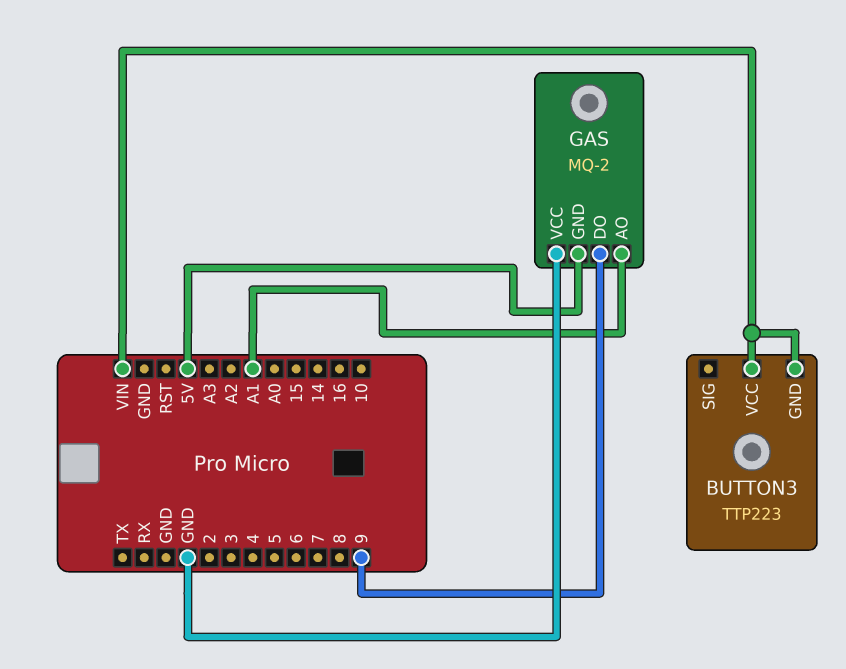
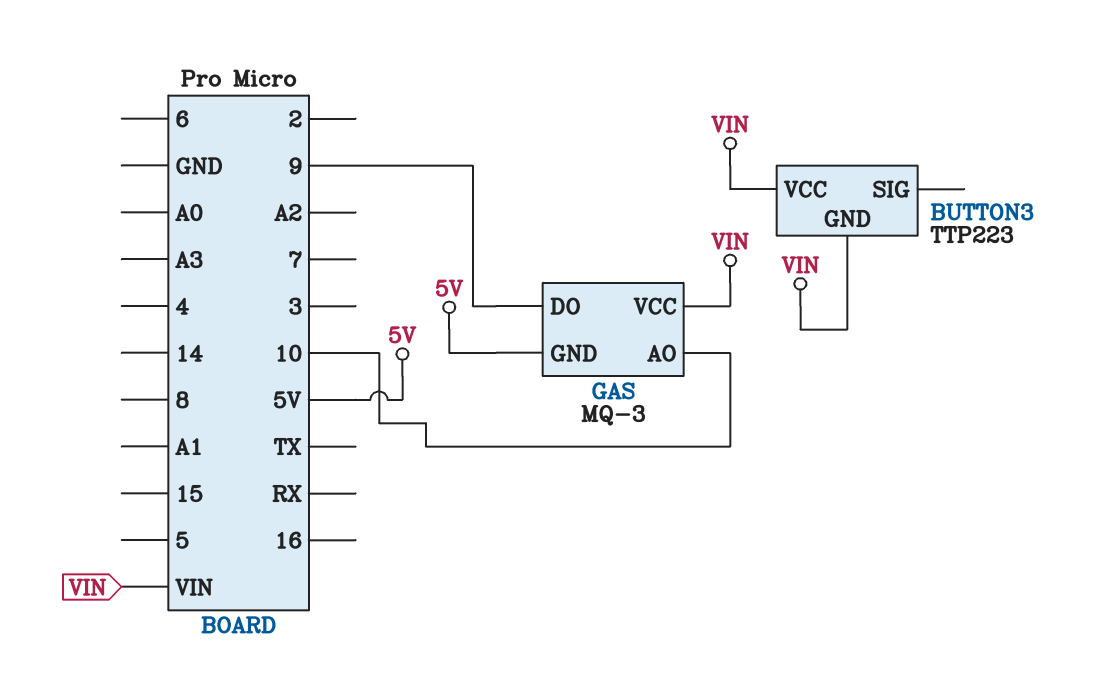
GAS: MQ-2 -> MQ-3
GAS pin AO: A1 -> 10
GAS pin VCC: GND -> VIN

